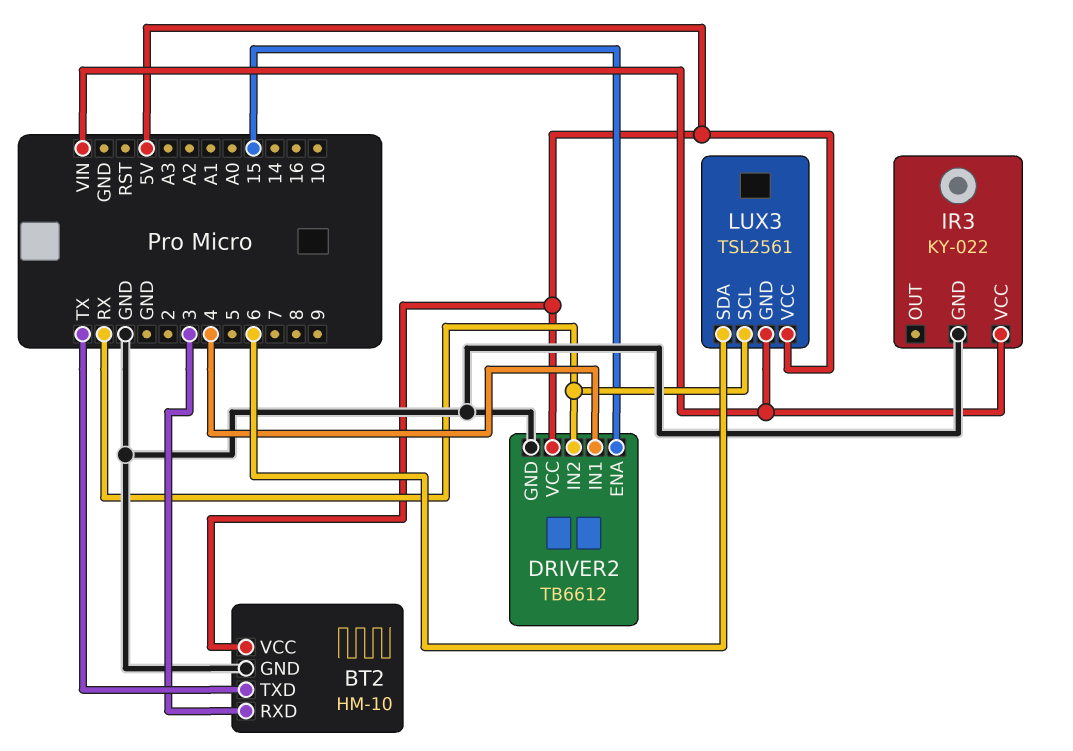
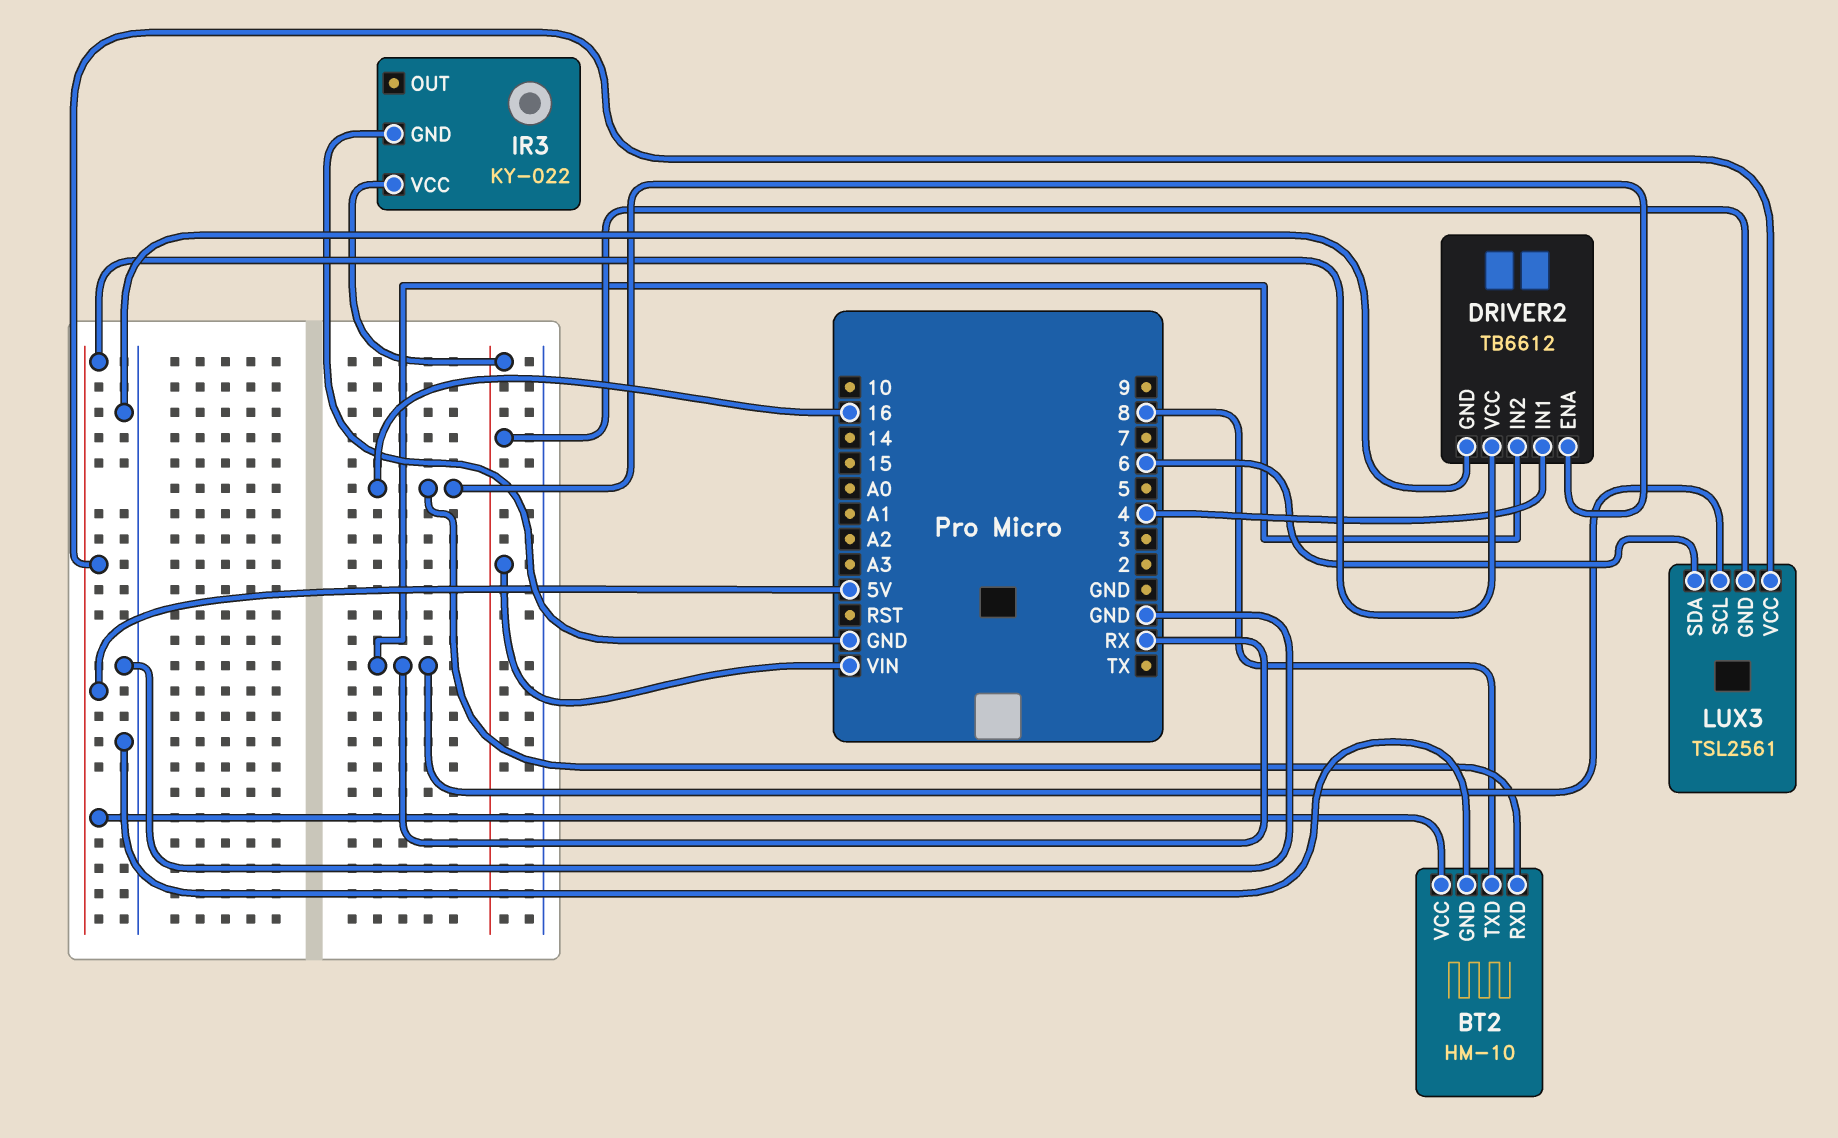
BT2 pin RXD: 3 -> 16
BT2 pin TXD: TX -> 8
DRIVER2 pin ENA: 15 -> 16

